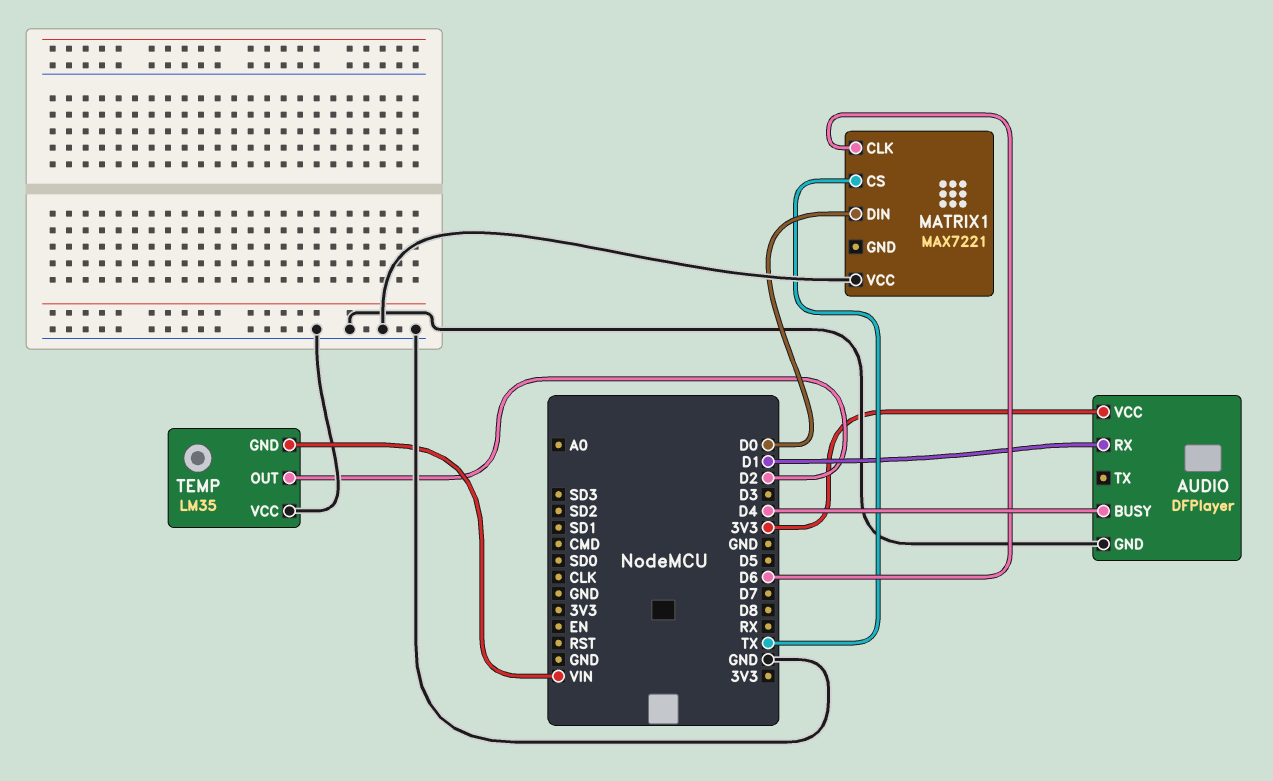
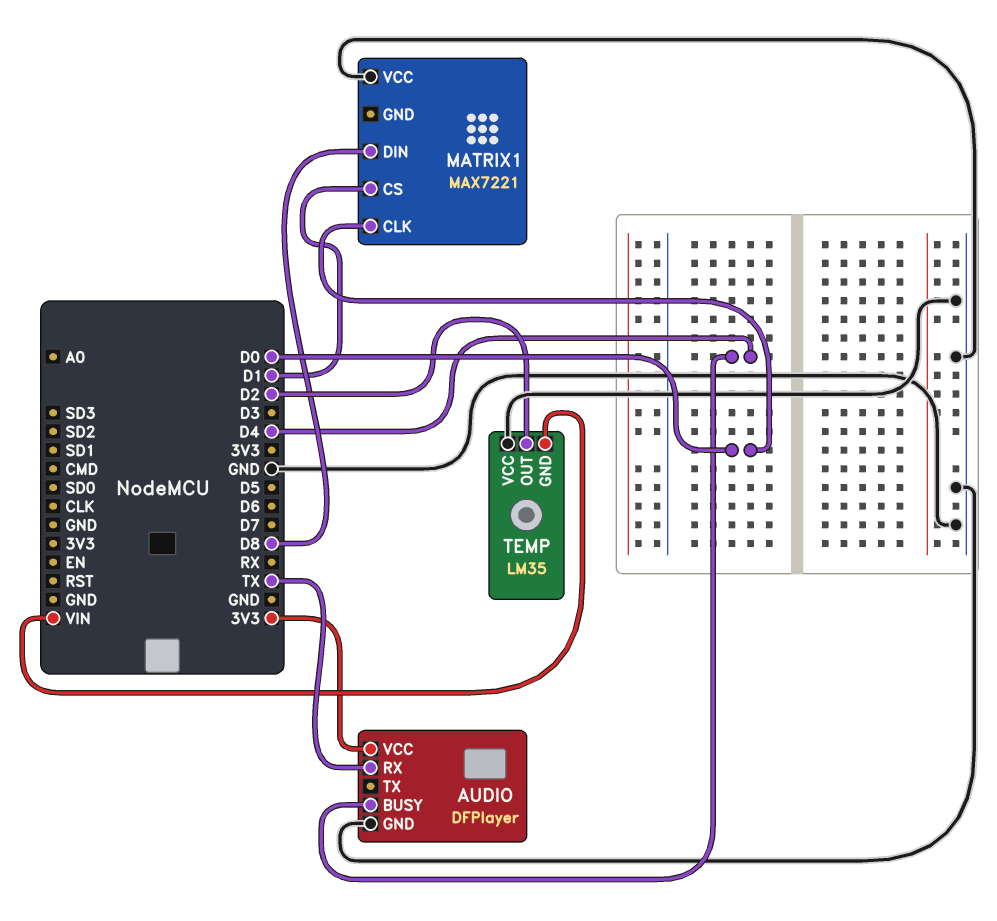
AUDIO pin RX: D1 -> TX
MATRIX1 pin CLK: D6 -> D0
MATRIX1 pin CS: TX -> D1
MATRIX1 pin DIN: D0 -> D8

